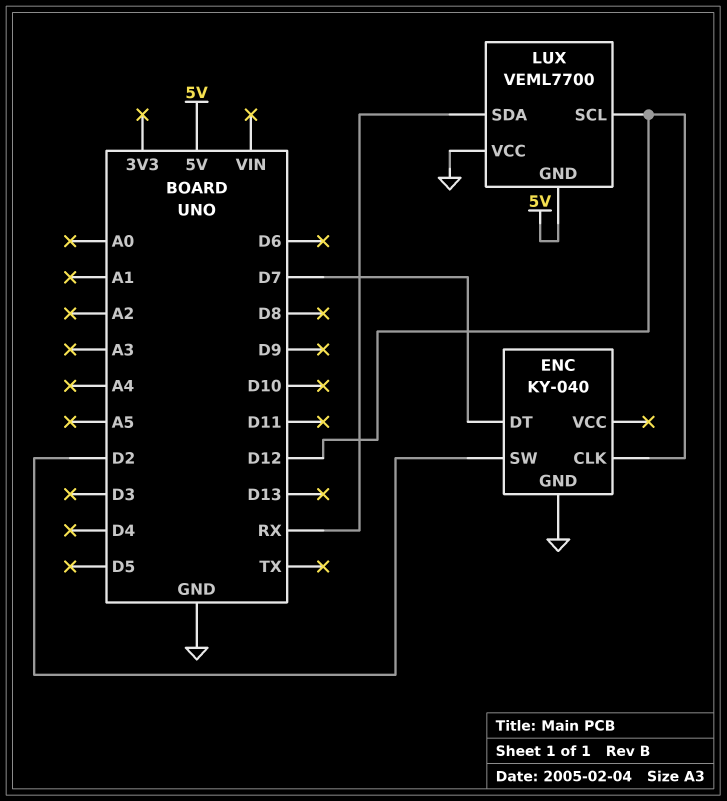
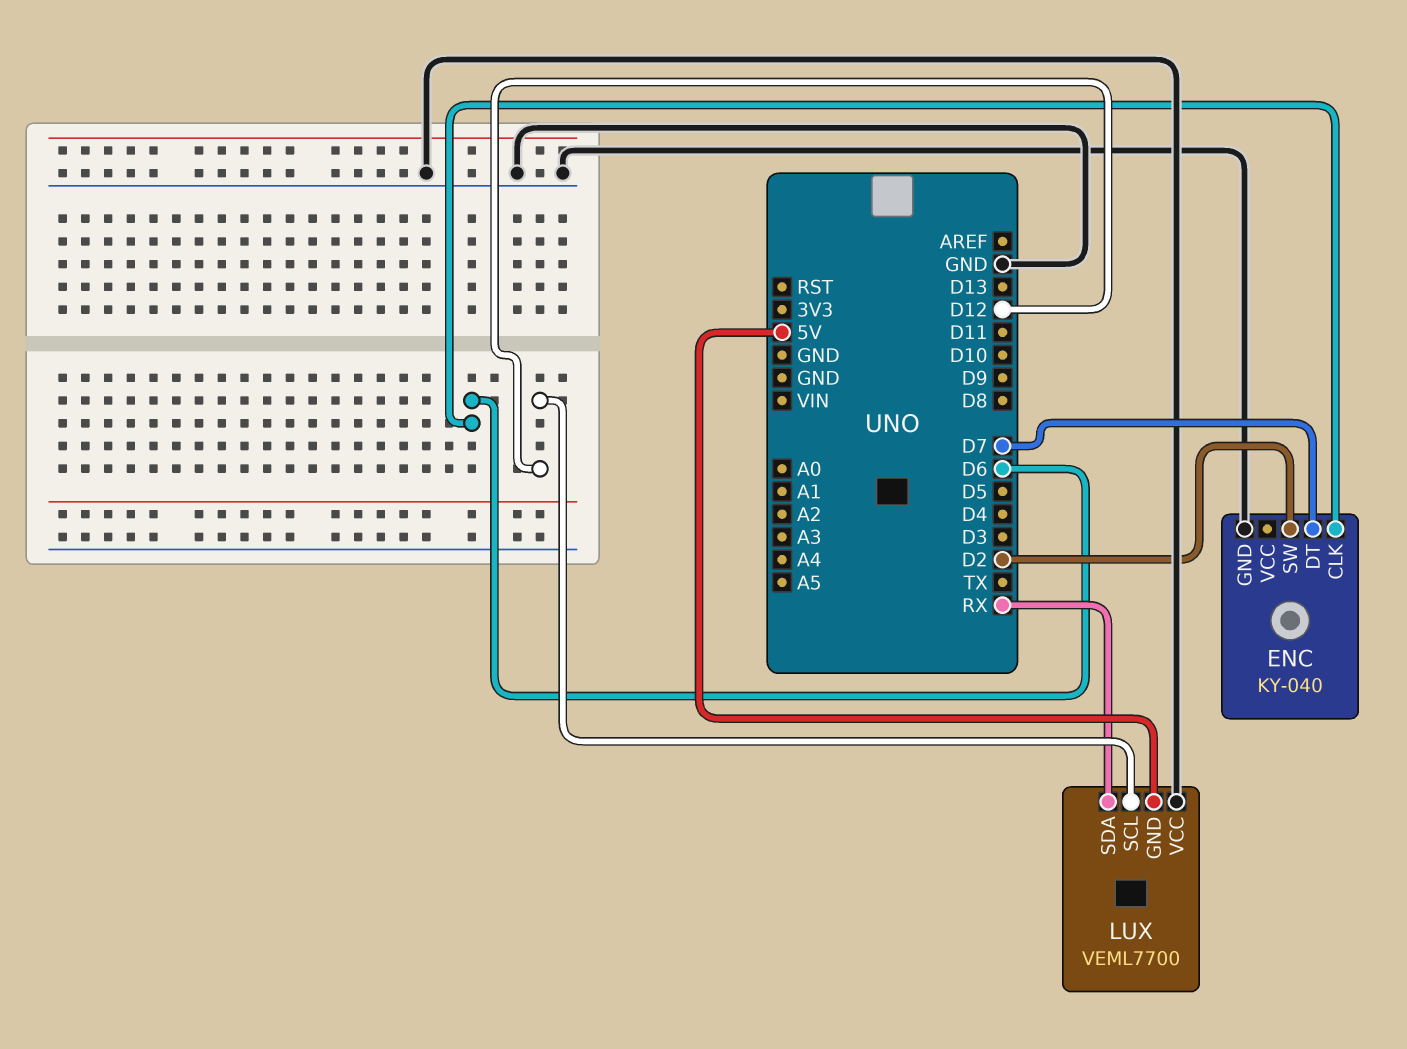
ENC pin CLK: D12 -> D6

